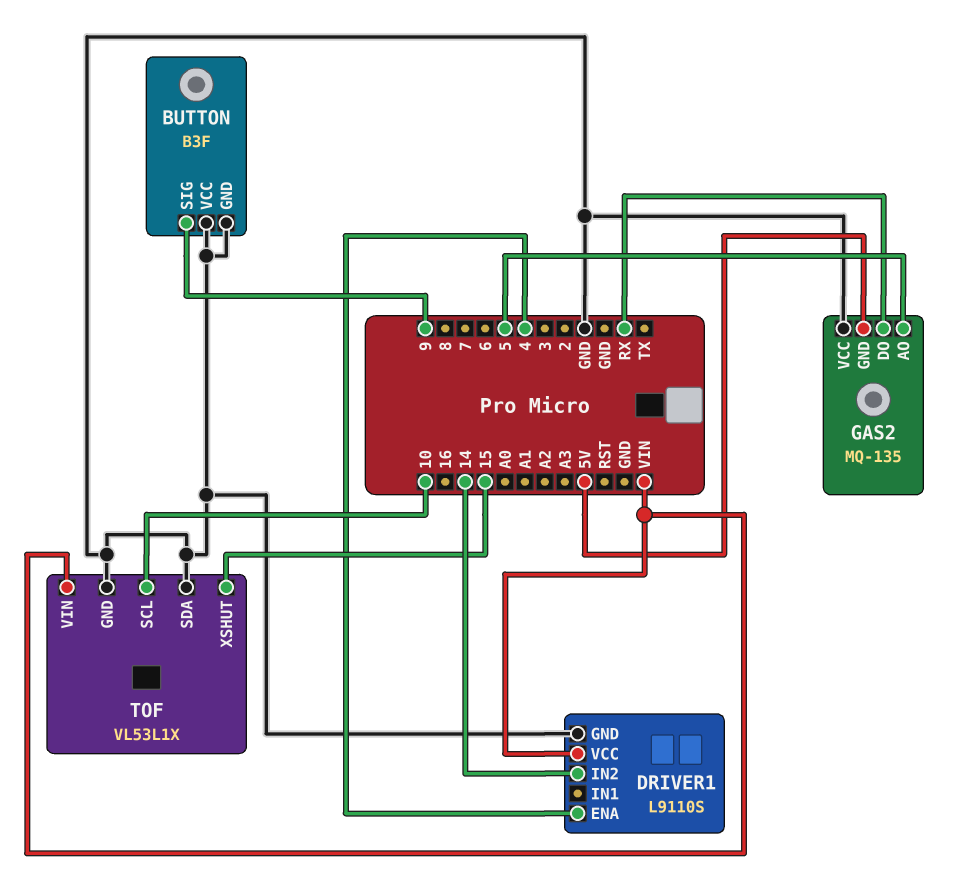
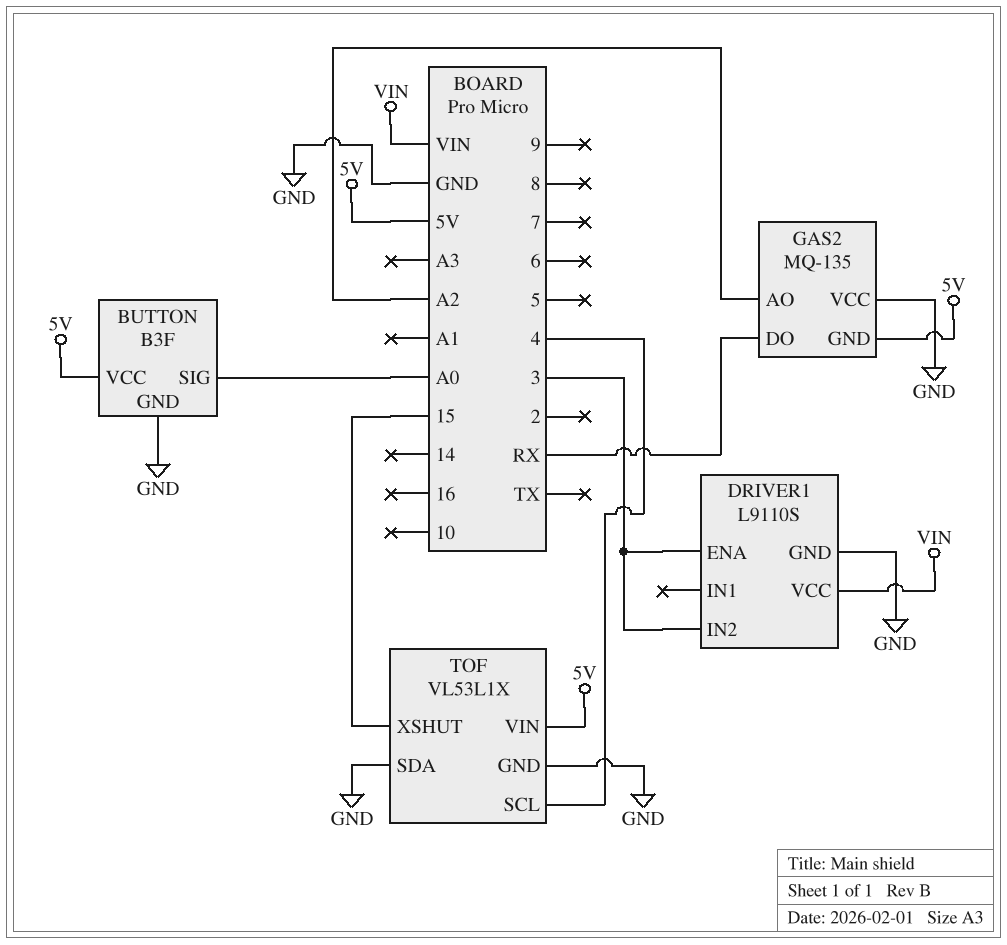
BUTTON pin SIG: 9 -> A0
BUTTON pin VCC: GND -> 5V
DRIVER1 pin ENA: 4 -> 3
DRIVER1 pin IN2: 14 -> 3
GAS2 pin AO: 5 -> A2
TOF pin SCL: 10 -> 4
TOF pin VIN: VIN -> 5V

